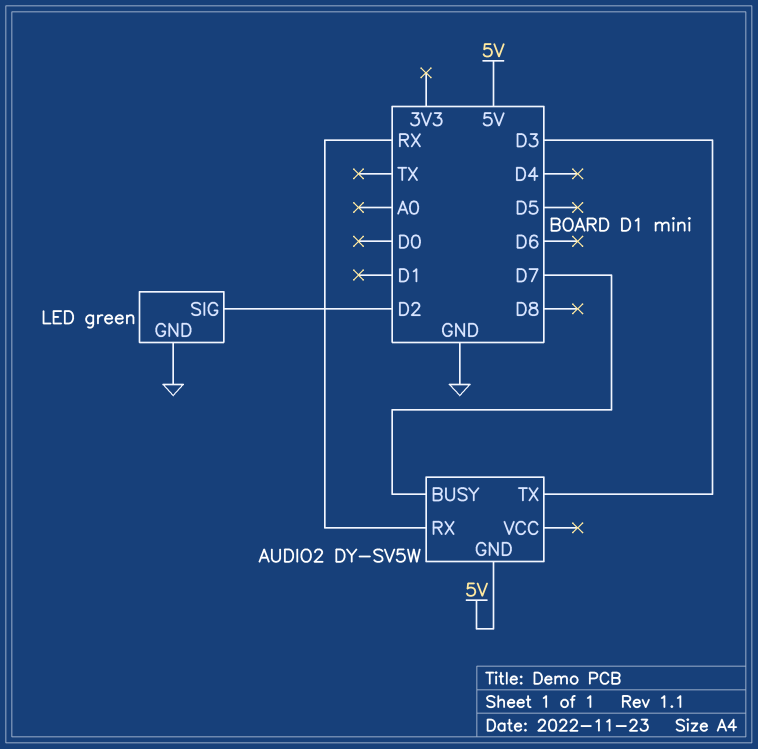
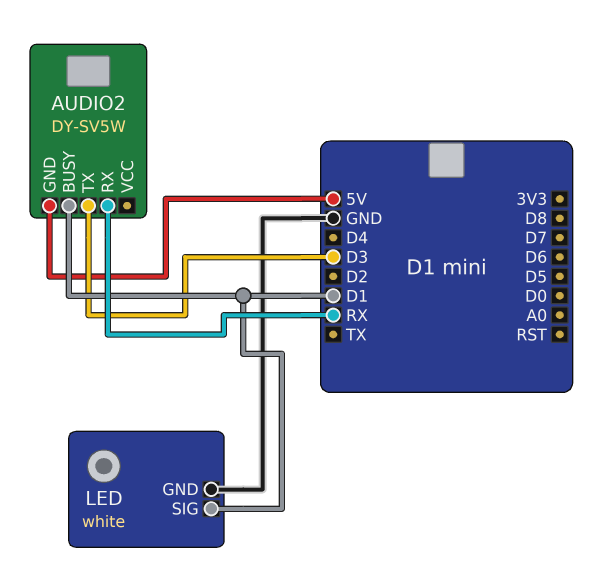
AUDIO2 pin BUSY: D7 -> D1
LED: green -> white
LED pin SIG: D2 -> D1

